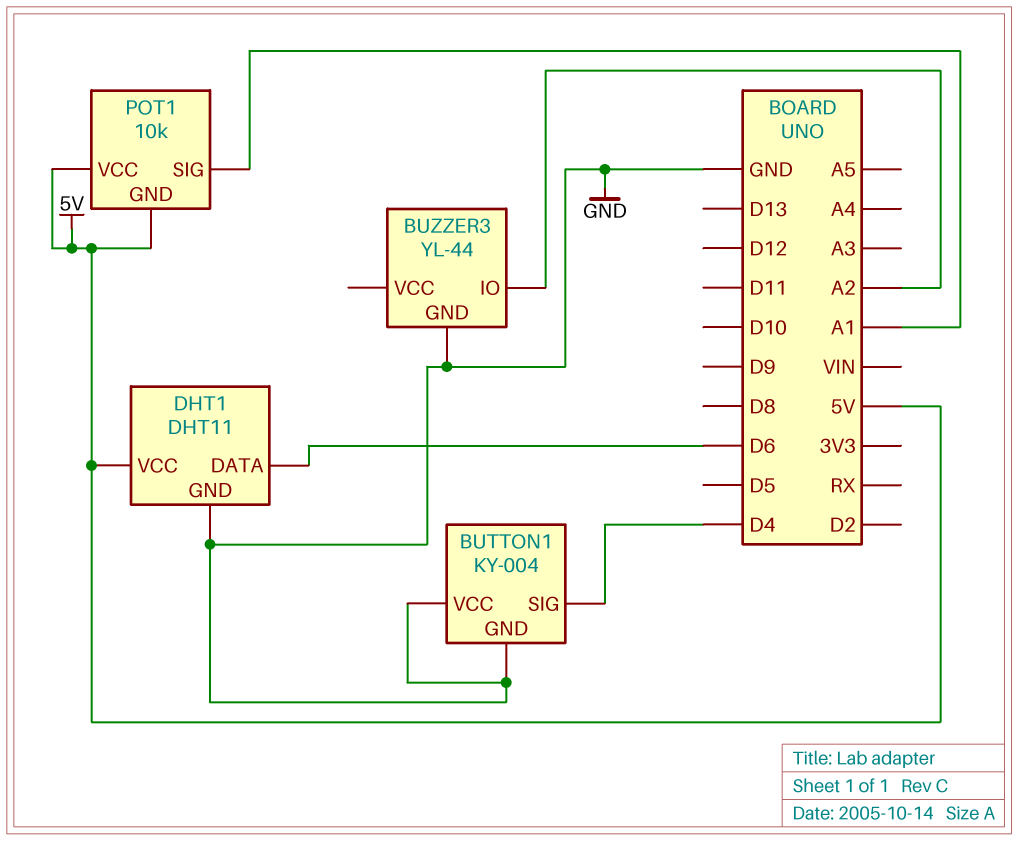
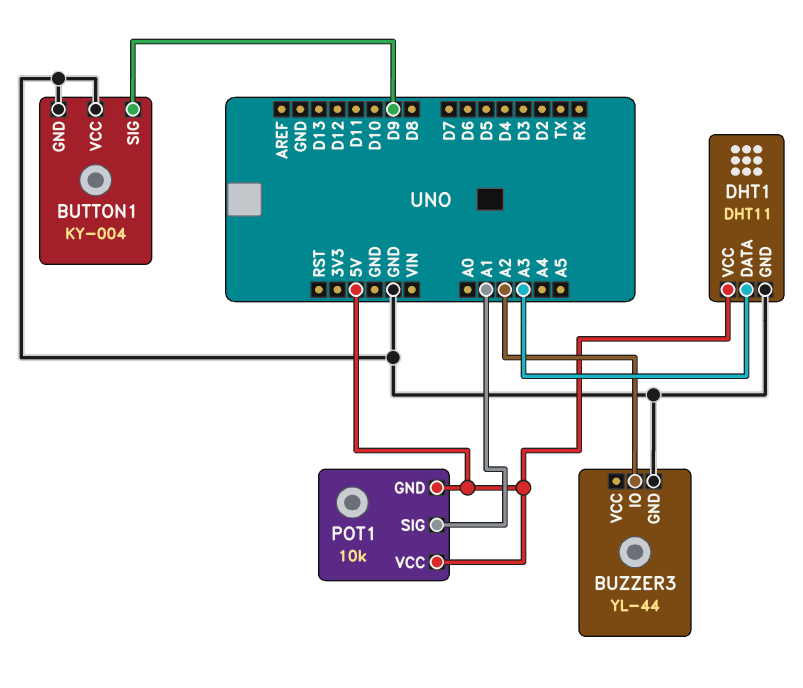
BUTTON1 pin SIG: D4 -> D9
DHT1 pin DATA: D6 -> A3

